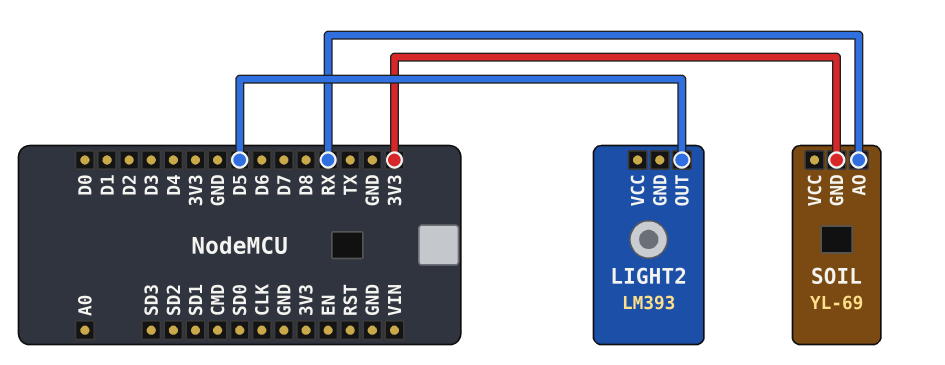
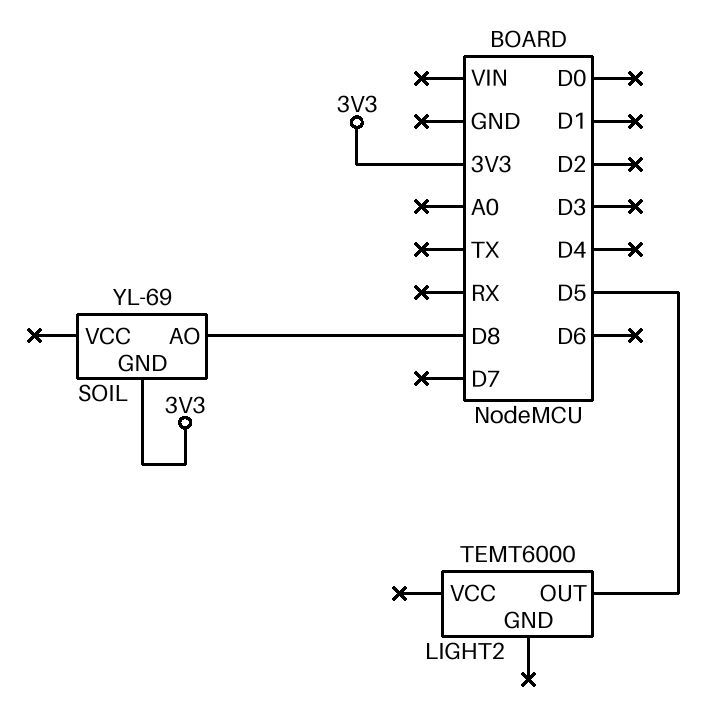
LIGHT2: LM393 -> TEMT6000
SOIL pin AO: RX -> D8

